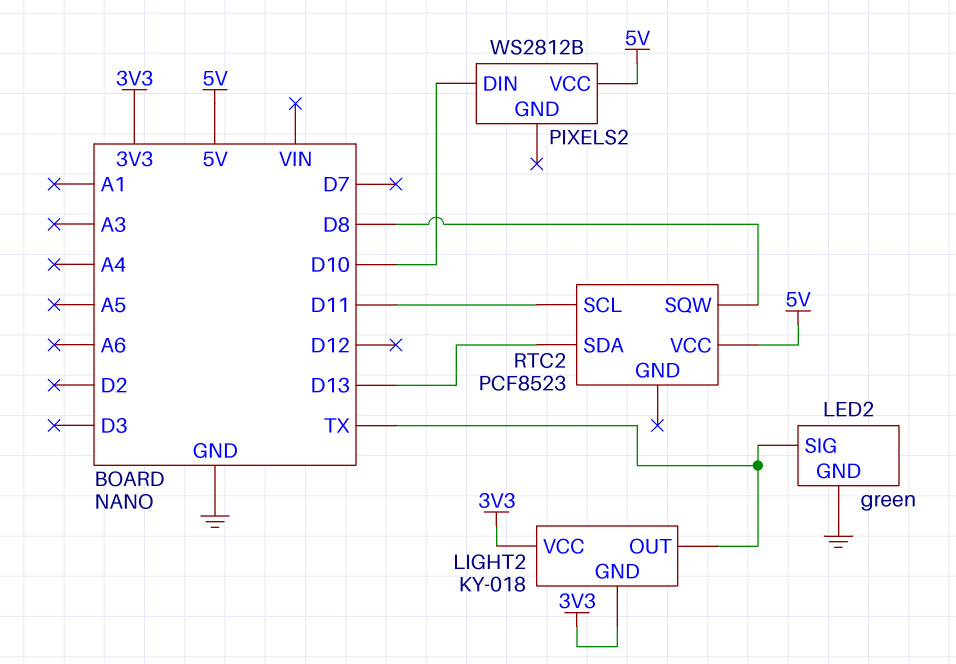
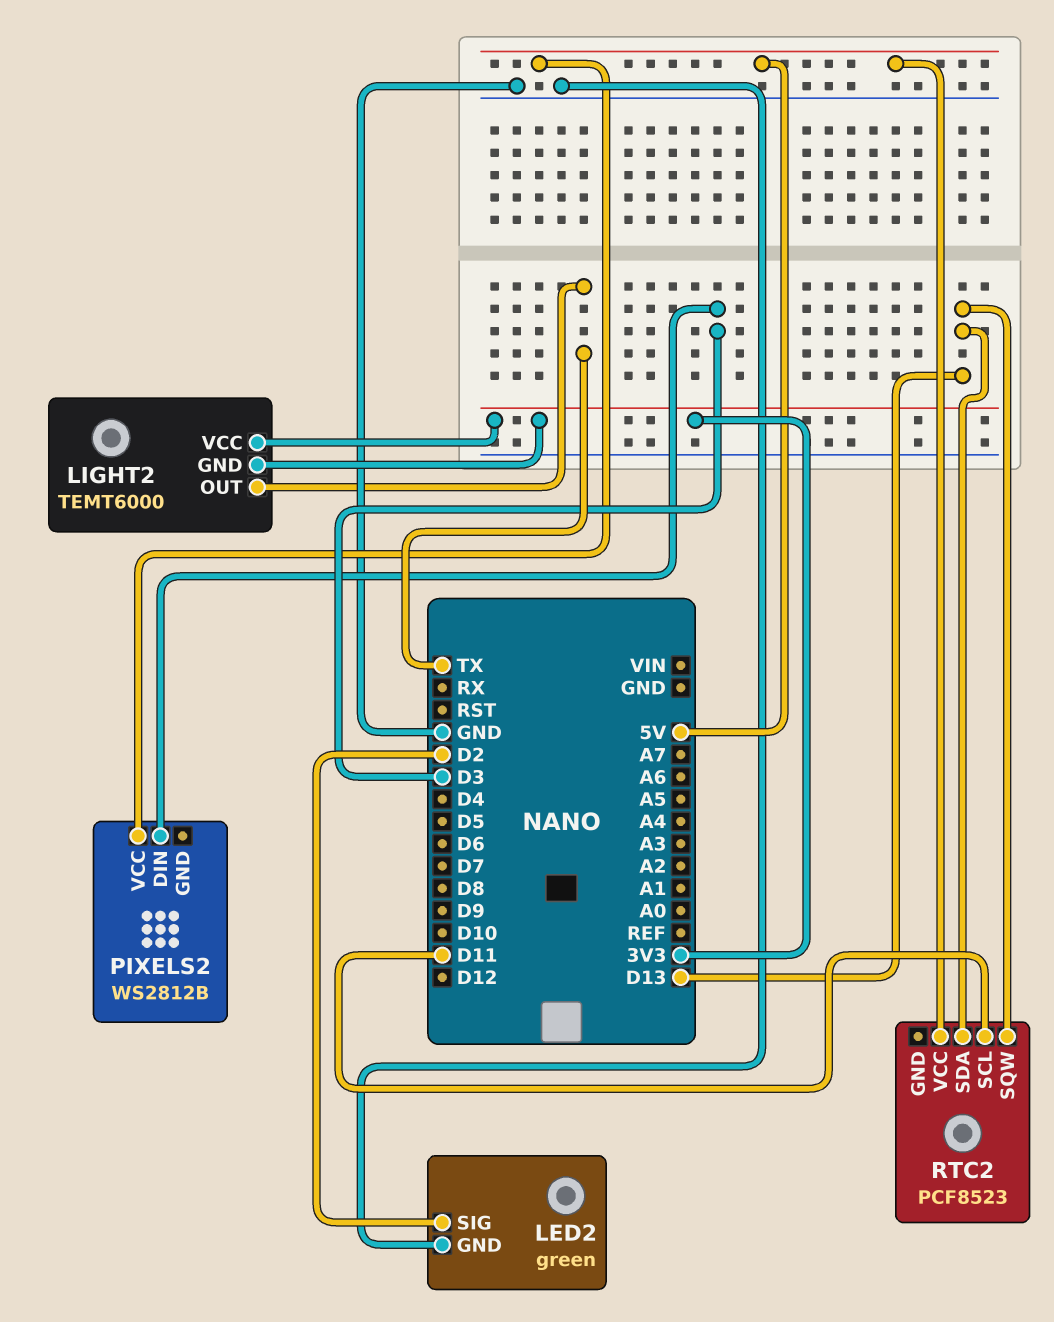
LED2 pin SIG: TX -> D2
LIGHT2: KY-018 -> TEMT6000
PIXELS2 pin DIN: D10 -> D3
RTC2 pin SQW: D8 -> D13

